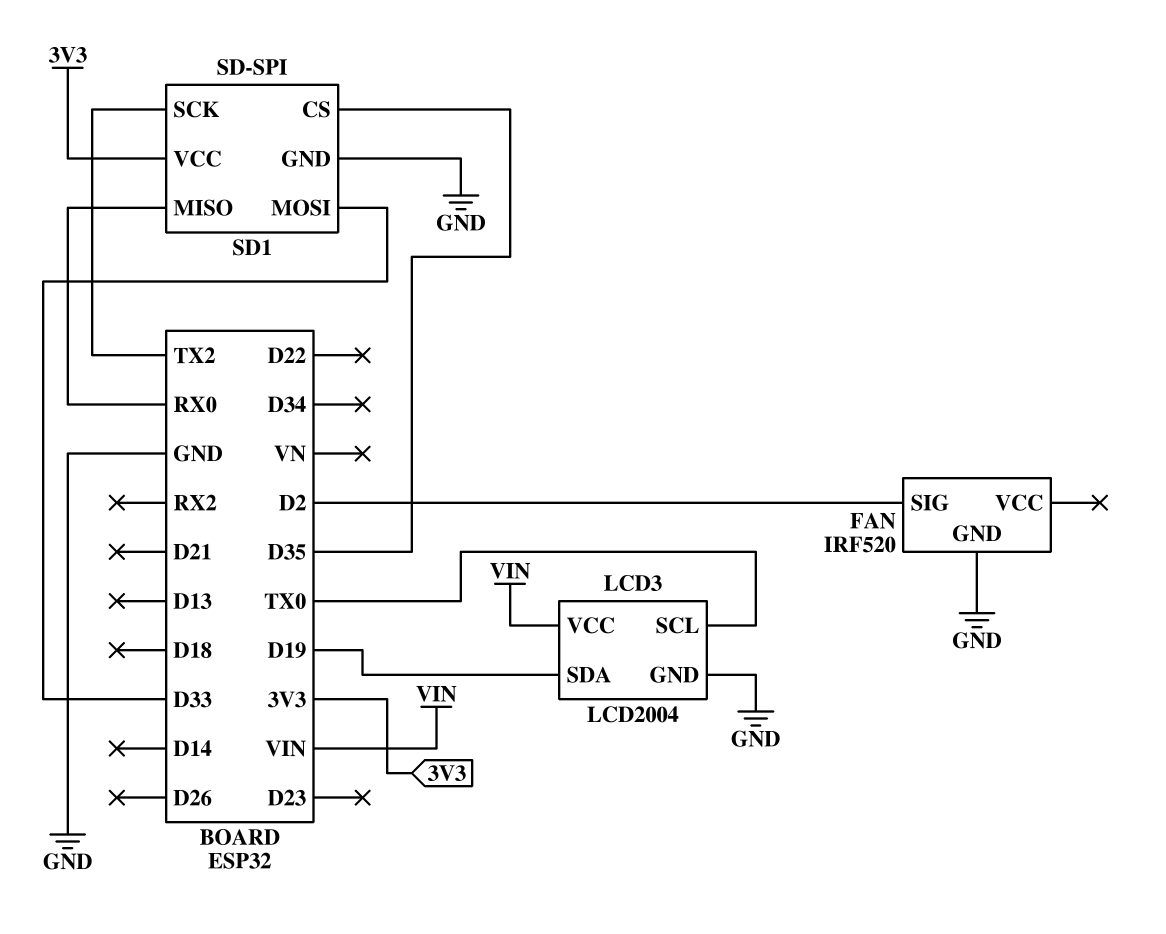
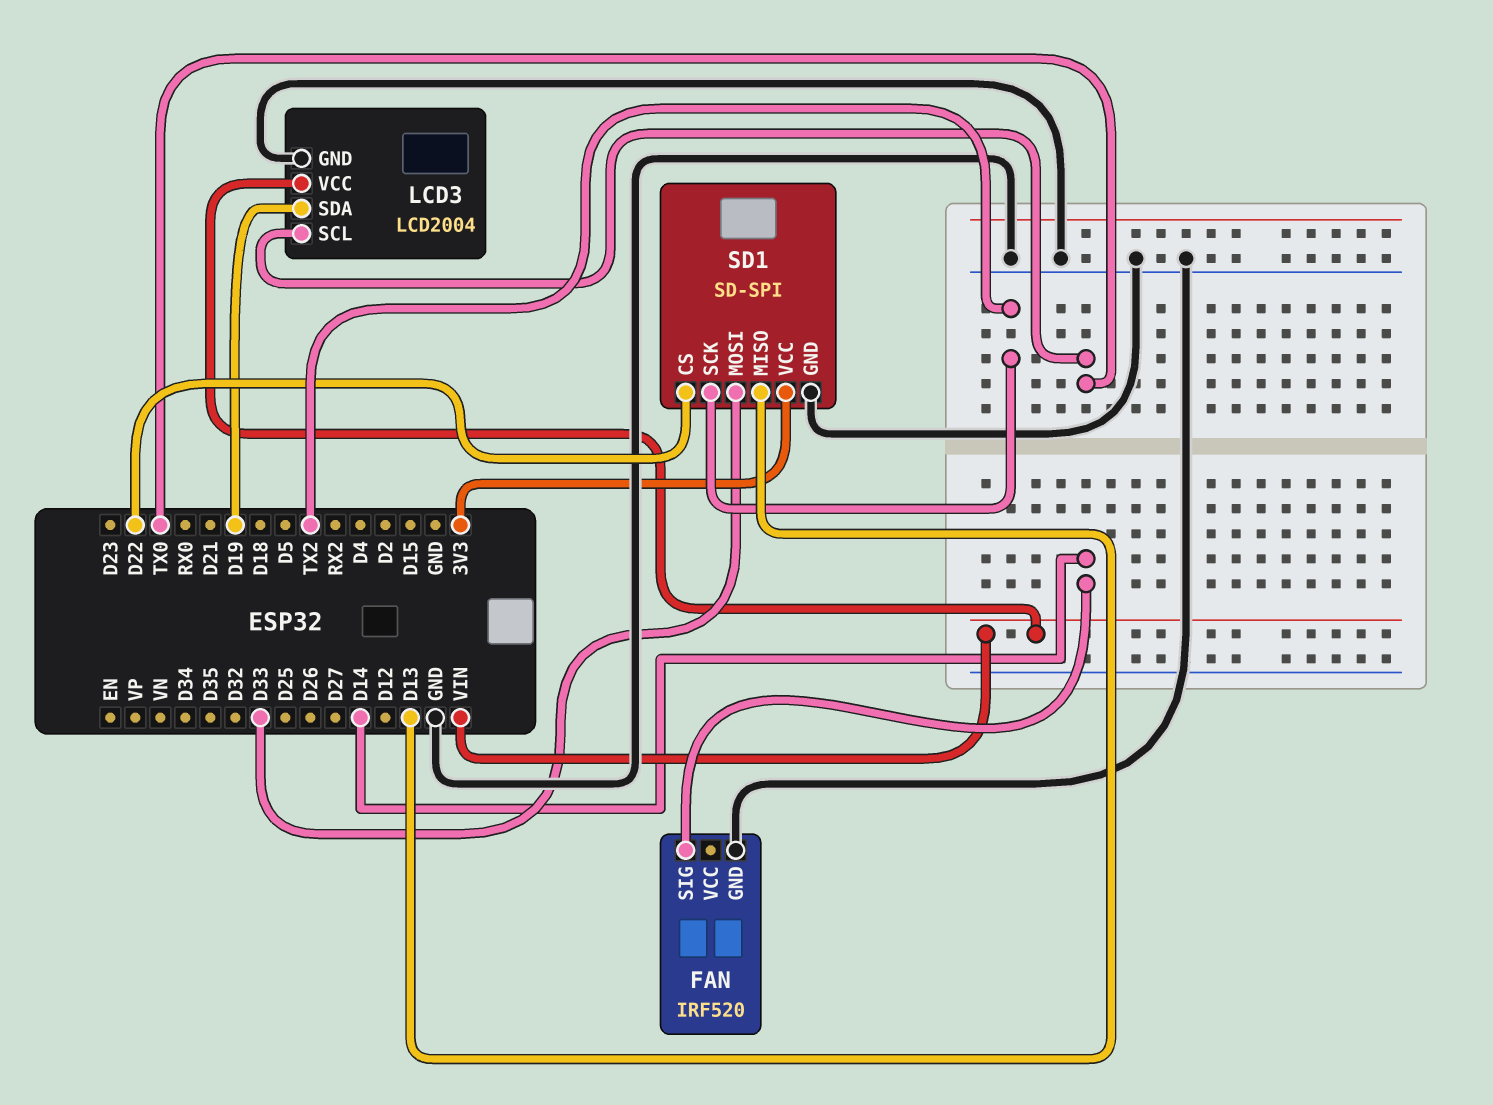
FAN pin SIG: D2 -> D14
SD1 pin CS: D35 -> D22
SD1 pin MISO: RX0 -> D13

